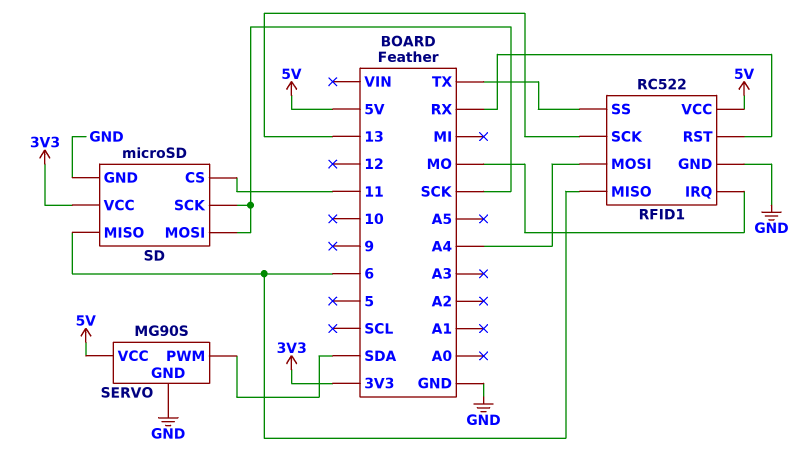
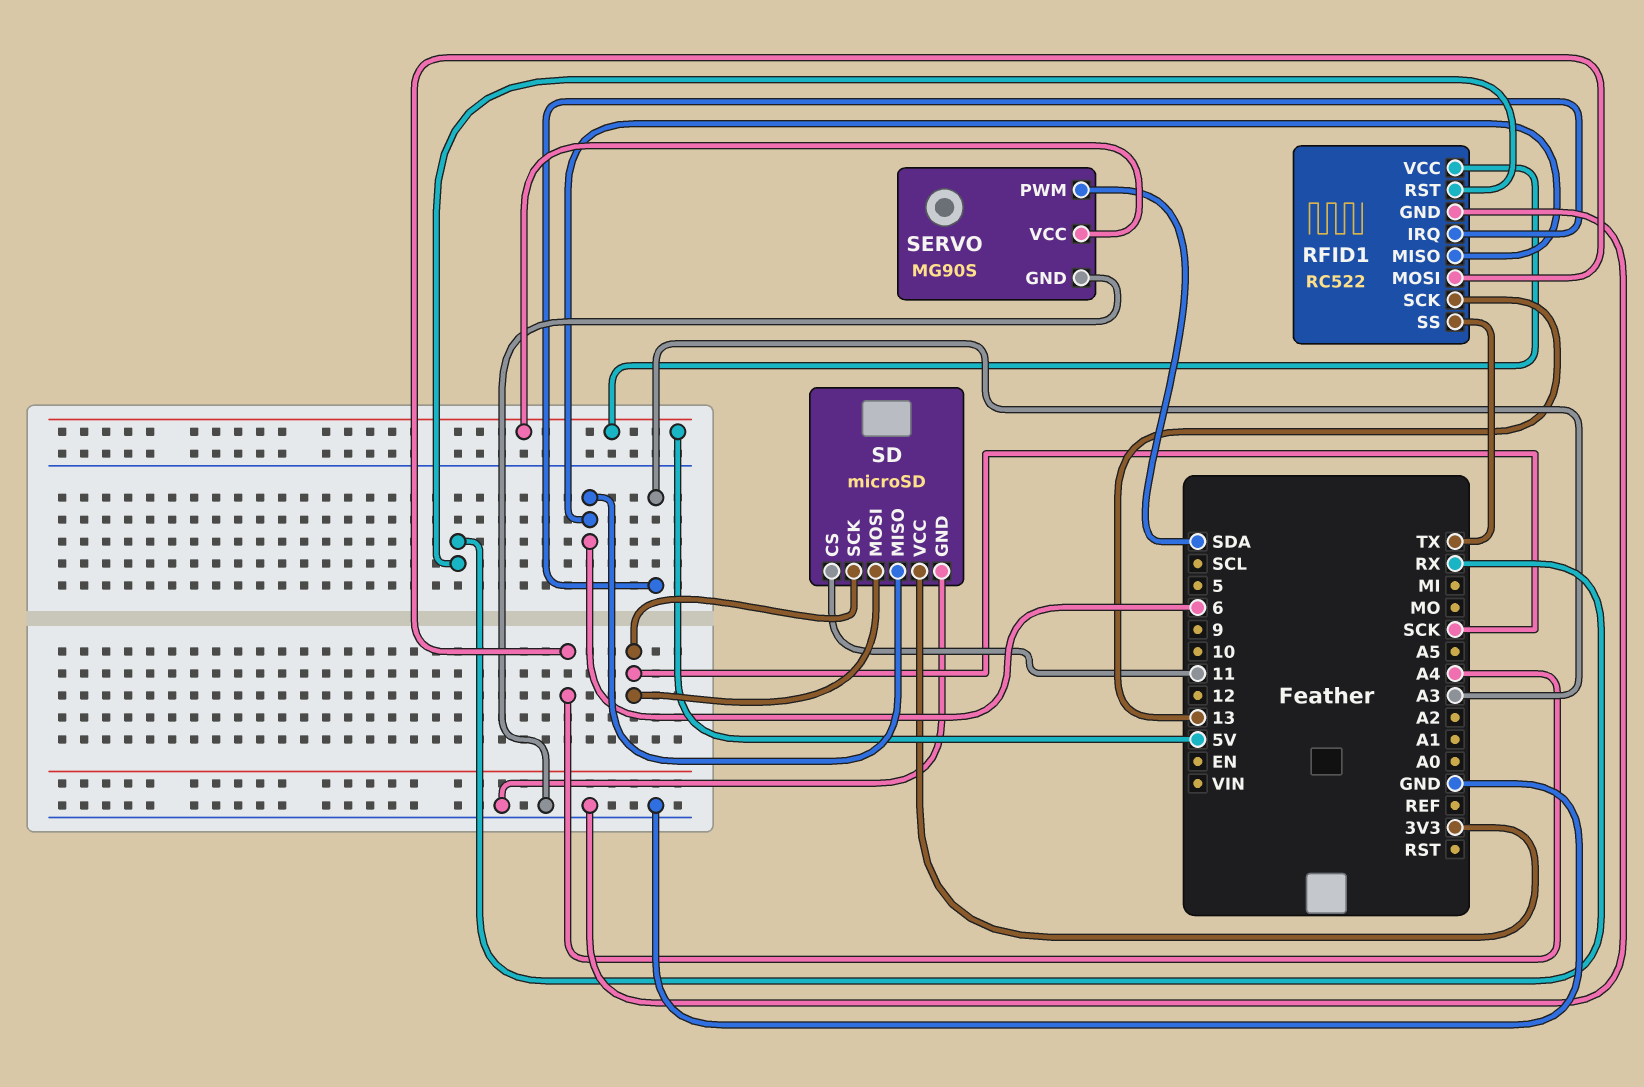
RFID1 pin IRQ: MO -> A3

